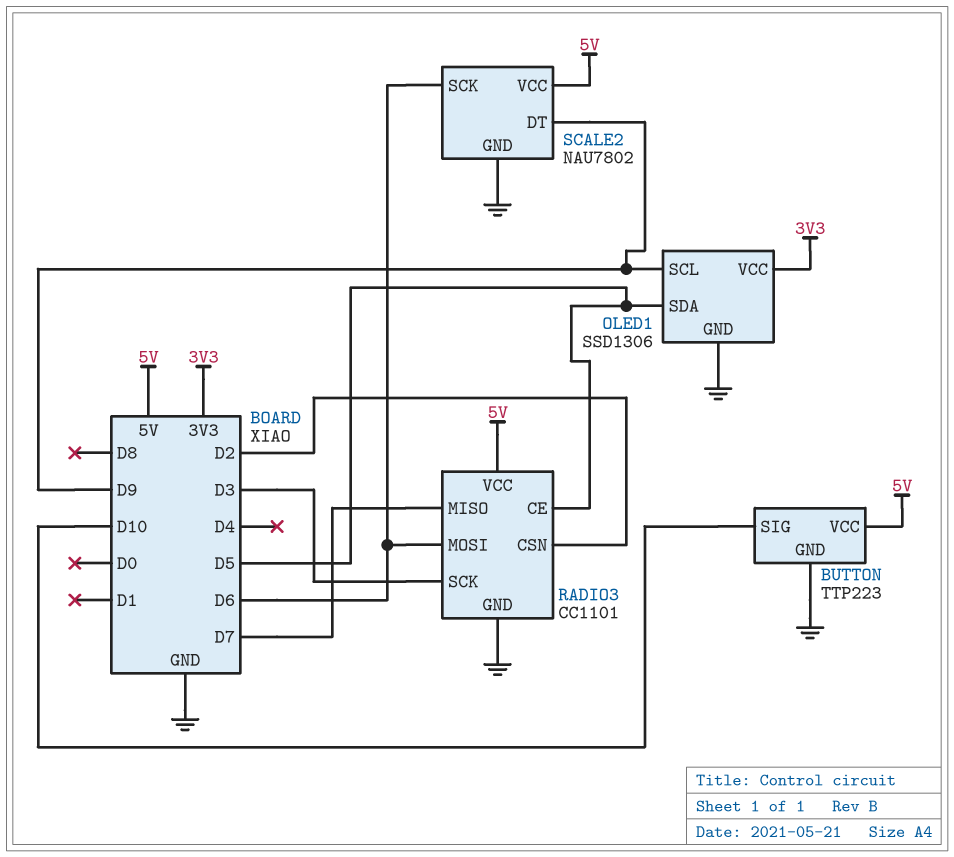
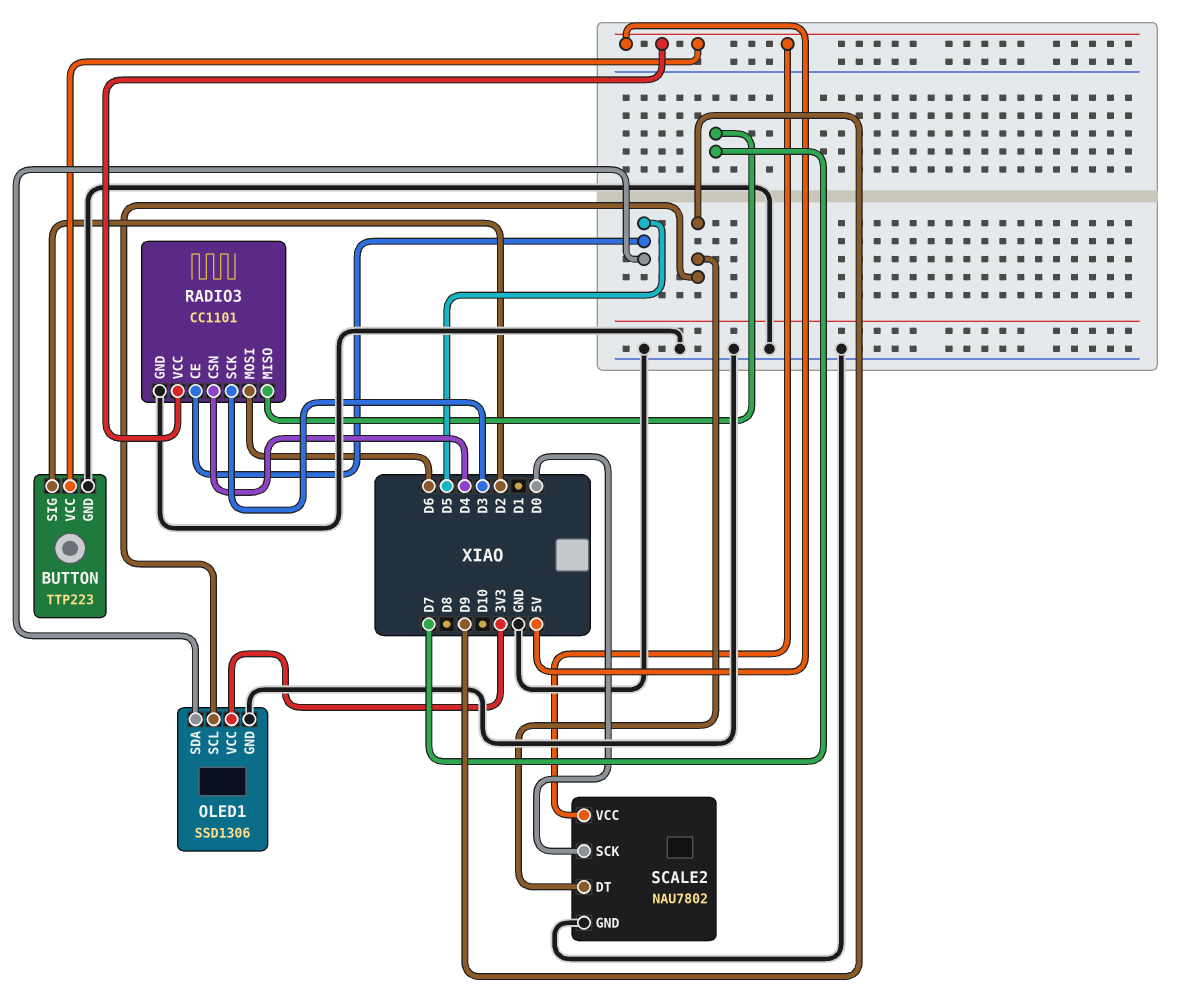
BUTTON pin SIG: D10 -> D2
RADIO3 pin CSN: D2 -> D4
SCALE2 pin SCK: D6 -> D0

